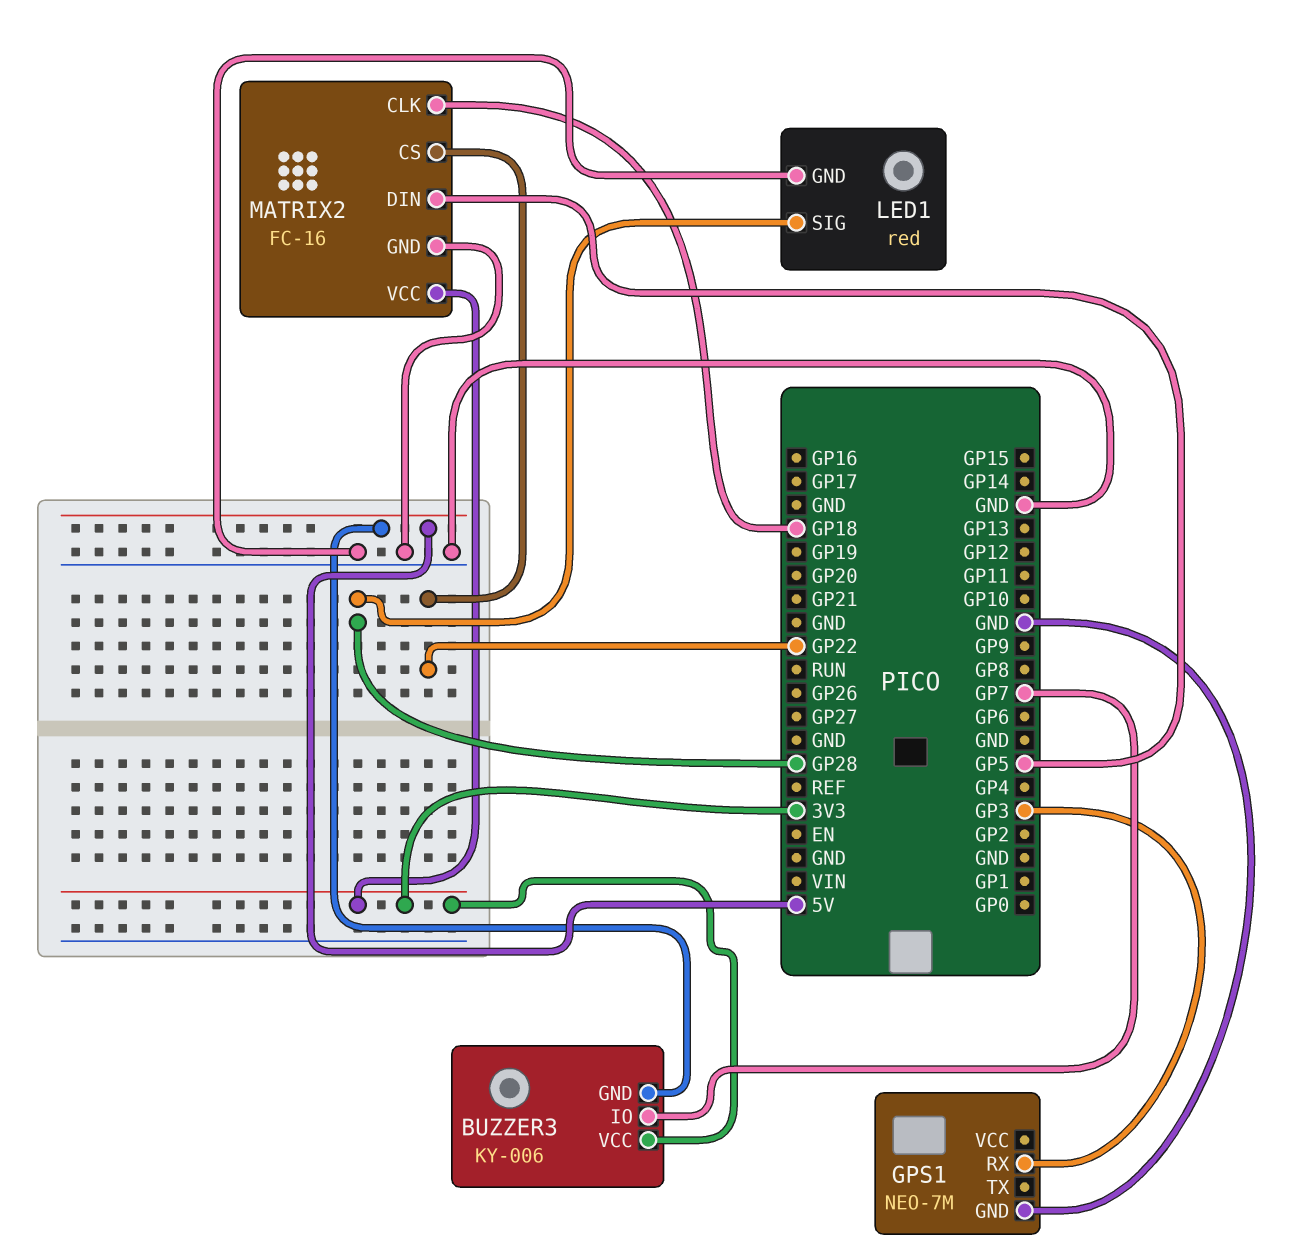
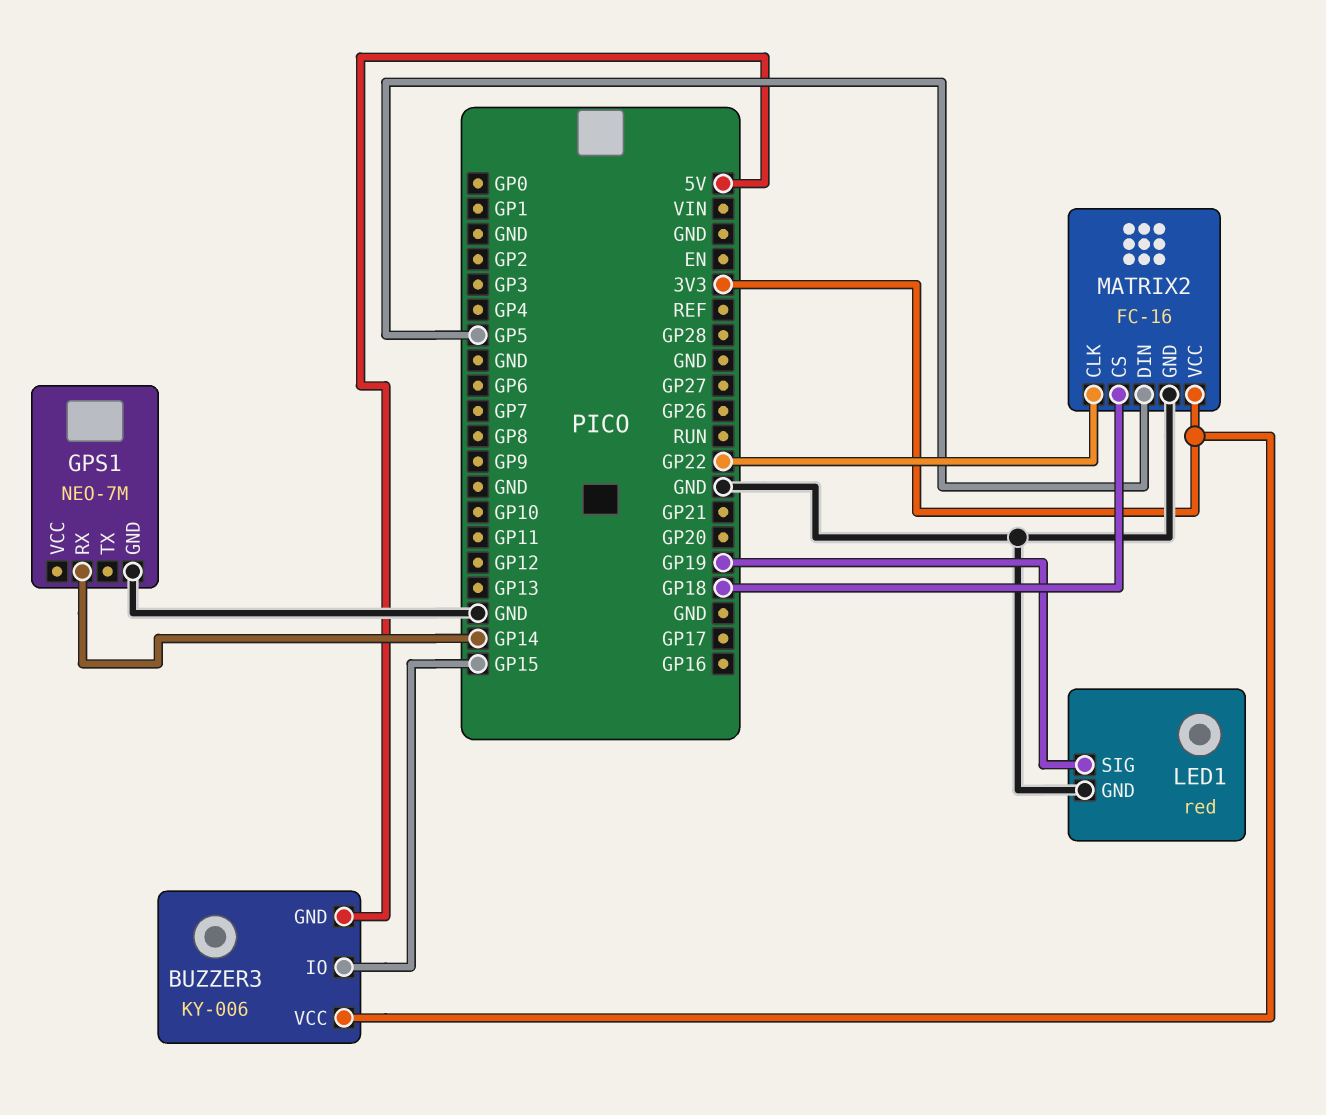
BUZZER3 pin IO: GP7 -> GP15
GPS1 pin RX: GP3 -> GP14
LED1 pin SIG: GP28 -> GP19
MATRIX2 pin CLK: GP18 -> GP22
MATRIX2 pin CS: GP22 -> GP18

